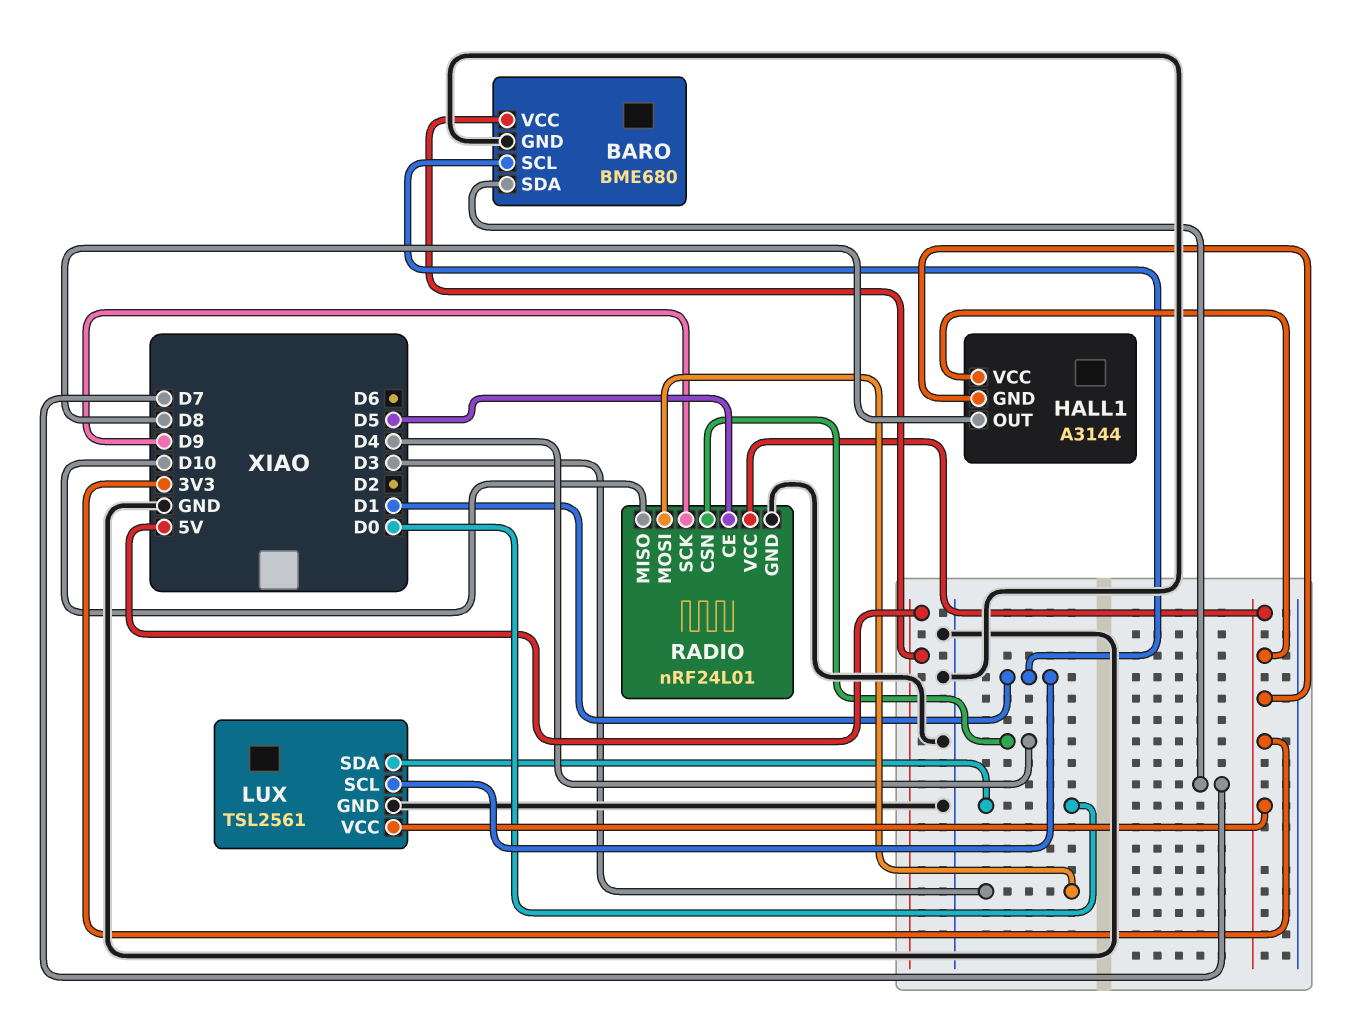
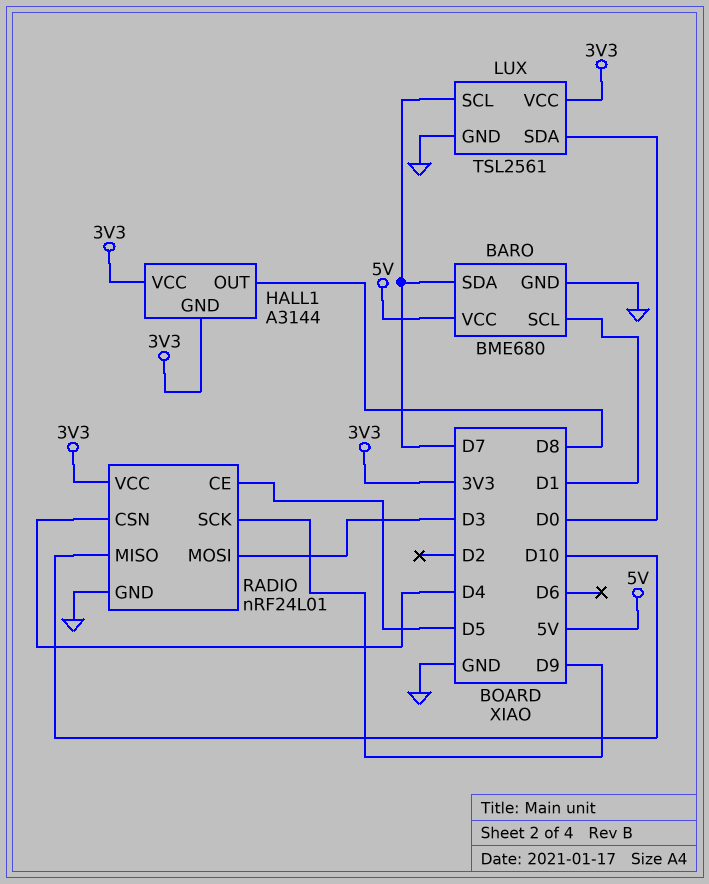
LUX pin SCL: D1 -> D7

